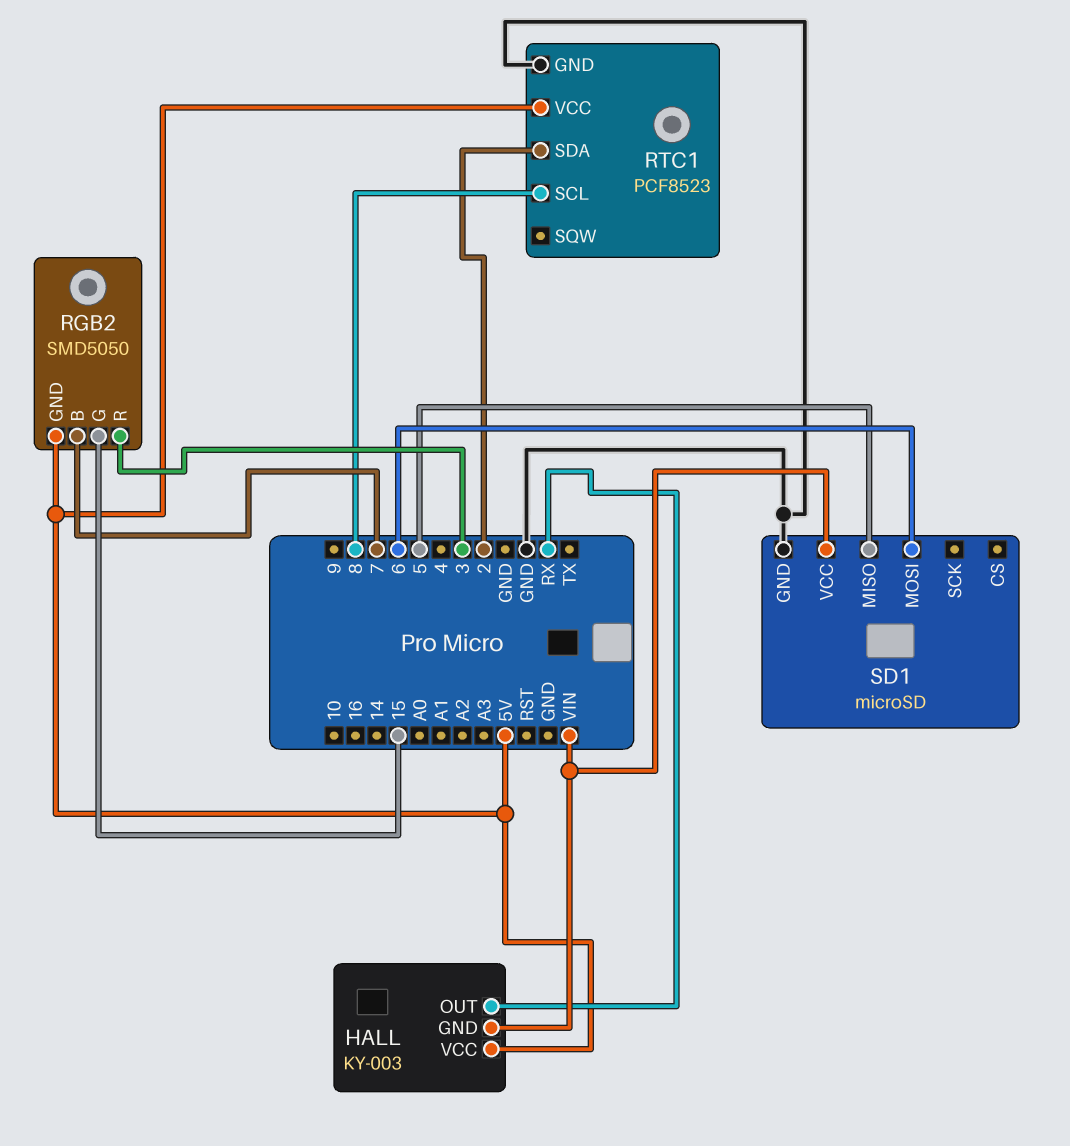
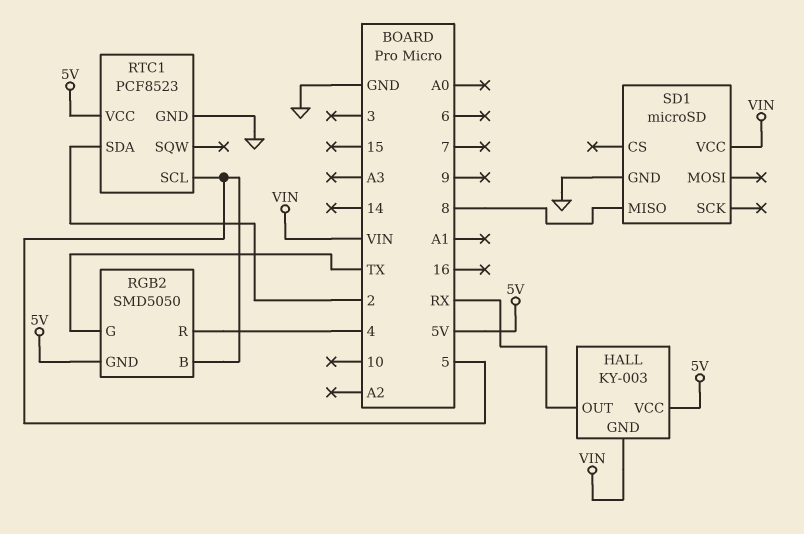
RGB2 pin B: 7 -> 5
RGB2 pin G: 15 -> TX
RGB2 pin R: 3 -> 4
RTC1 pin SCL: 8 -> 5
SD1 pin MISO: 5 -> 8
SD1 pin MOSI: 6 -> none

